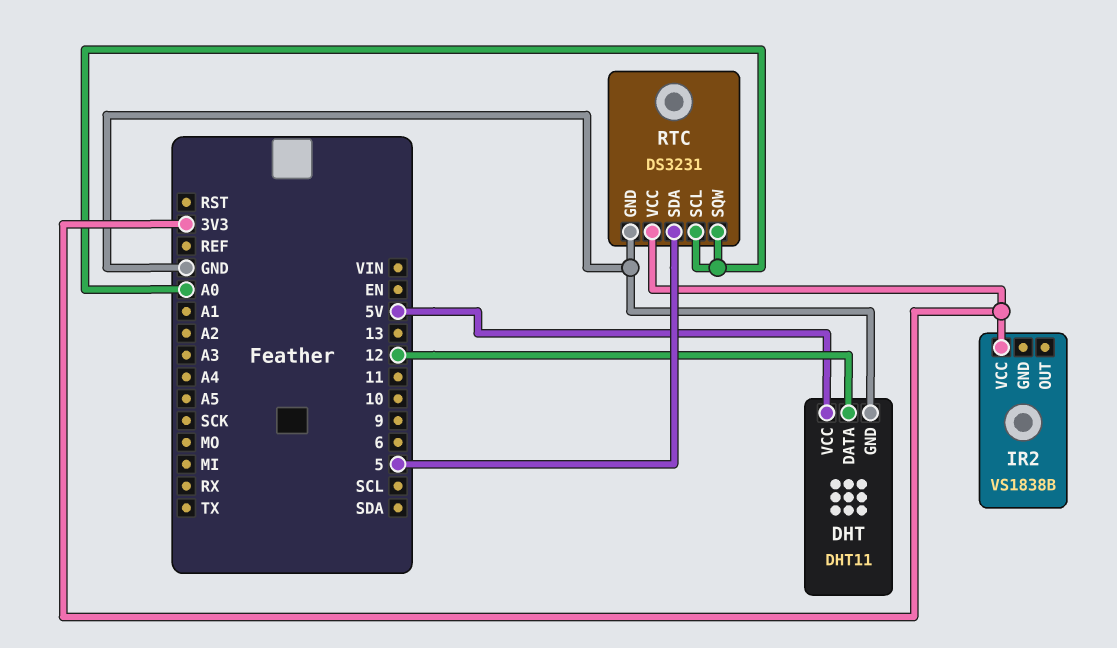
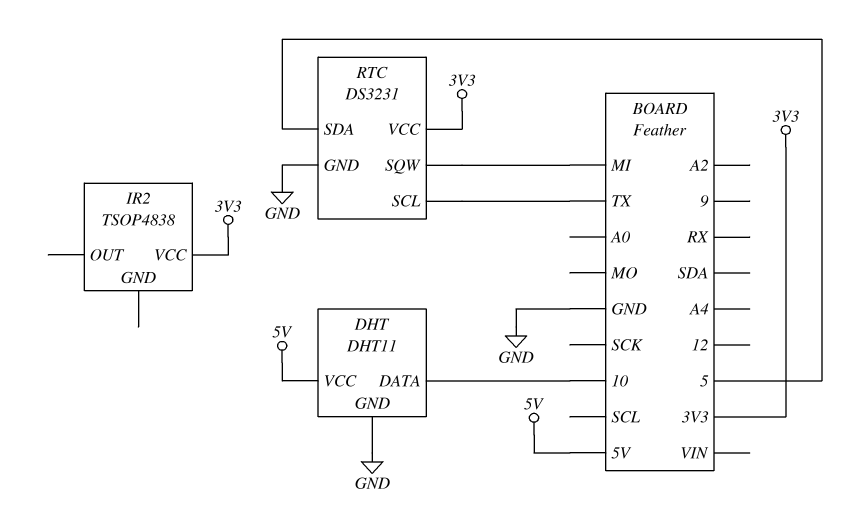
DHT pin DATA: 12 -> 10
IR2: VS1838B -> TSOP4838
RTC pin SCL: A0 -> TX
RTC pin SQW: A0 -> MI

